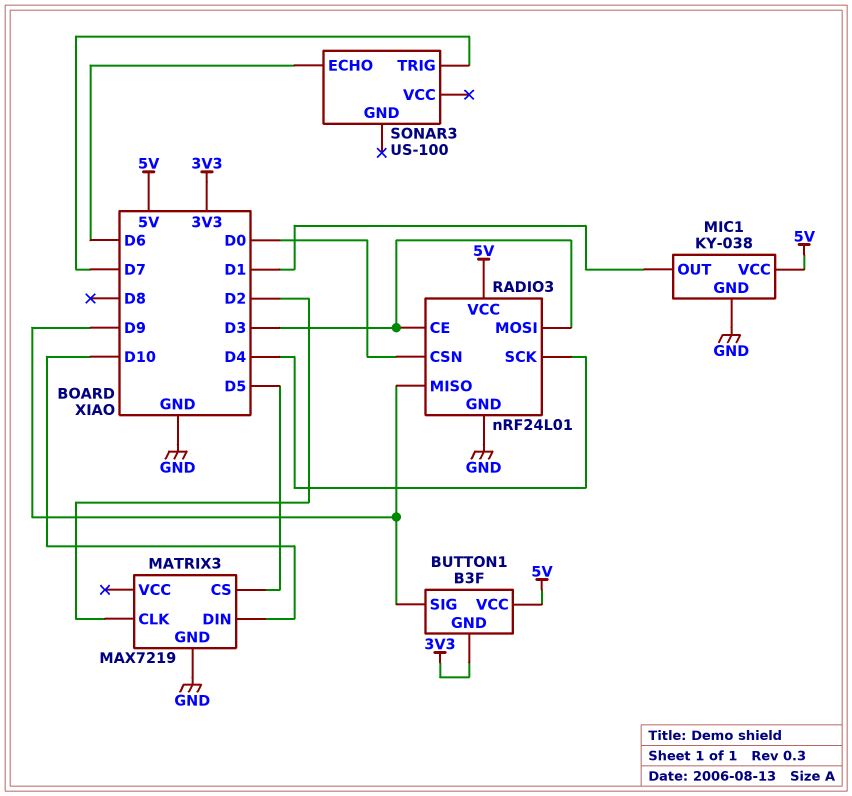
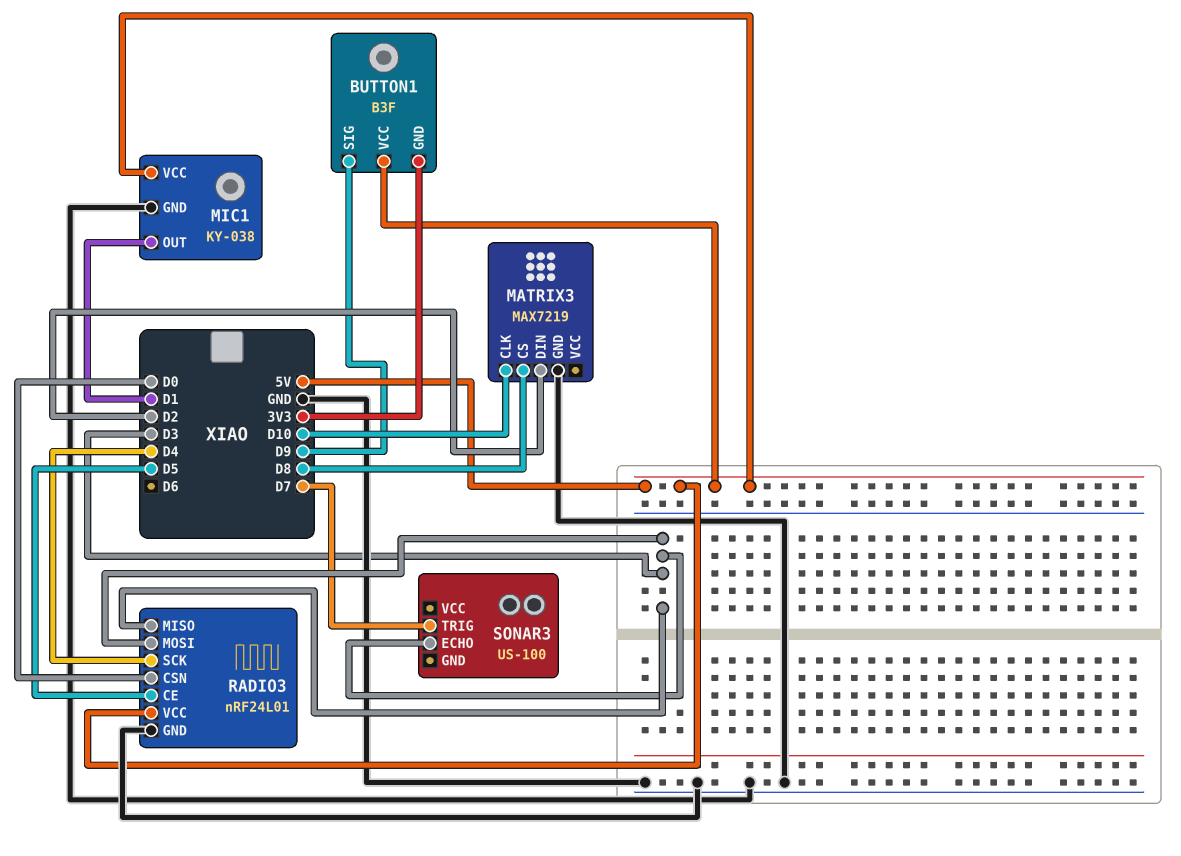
MATRIX3 pin CLK: D2 -> D10
MATRIX3 pin CS: D5 -> D8
MATRIX3 pin DIN: D10 -> D2
RADIO3 pin CE: D3 -> D5
RADIO3 pin MISO: D9 -> D3
SONAR3 pin ECHO: D6 -> D3

